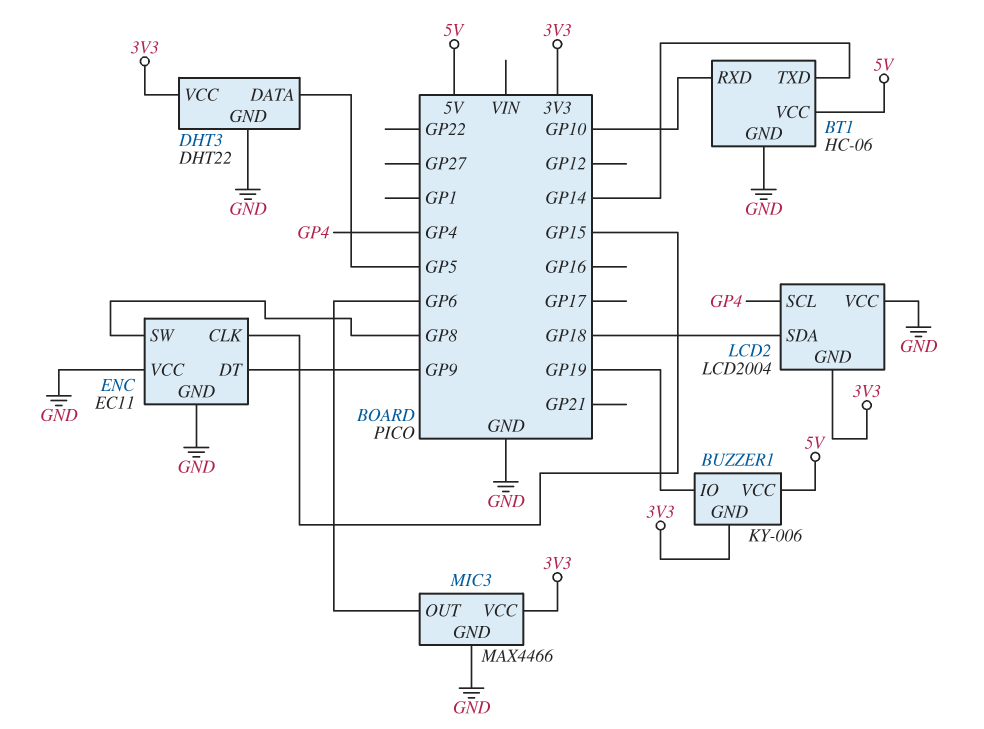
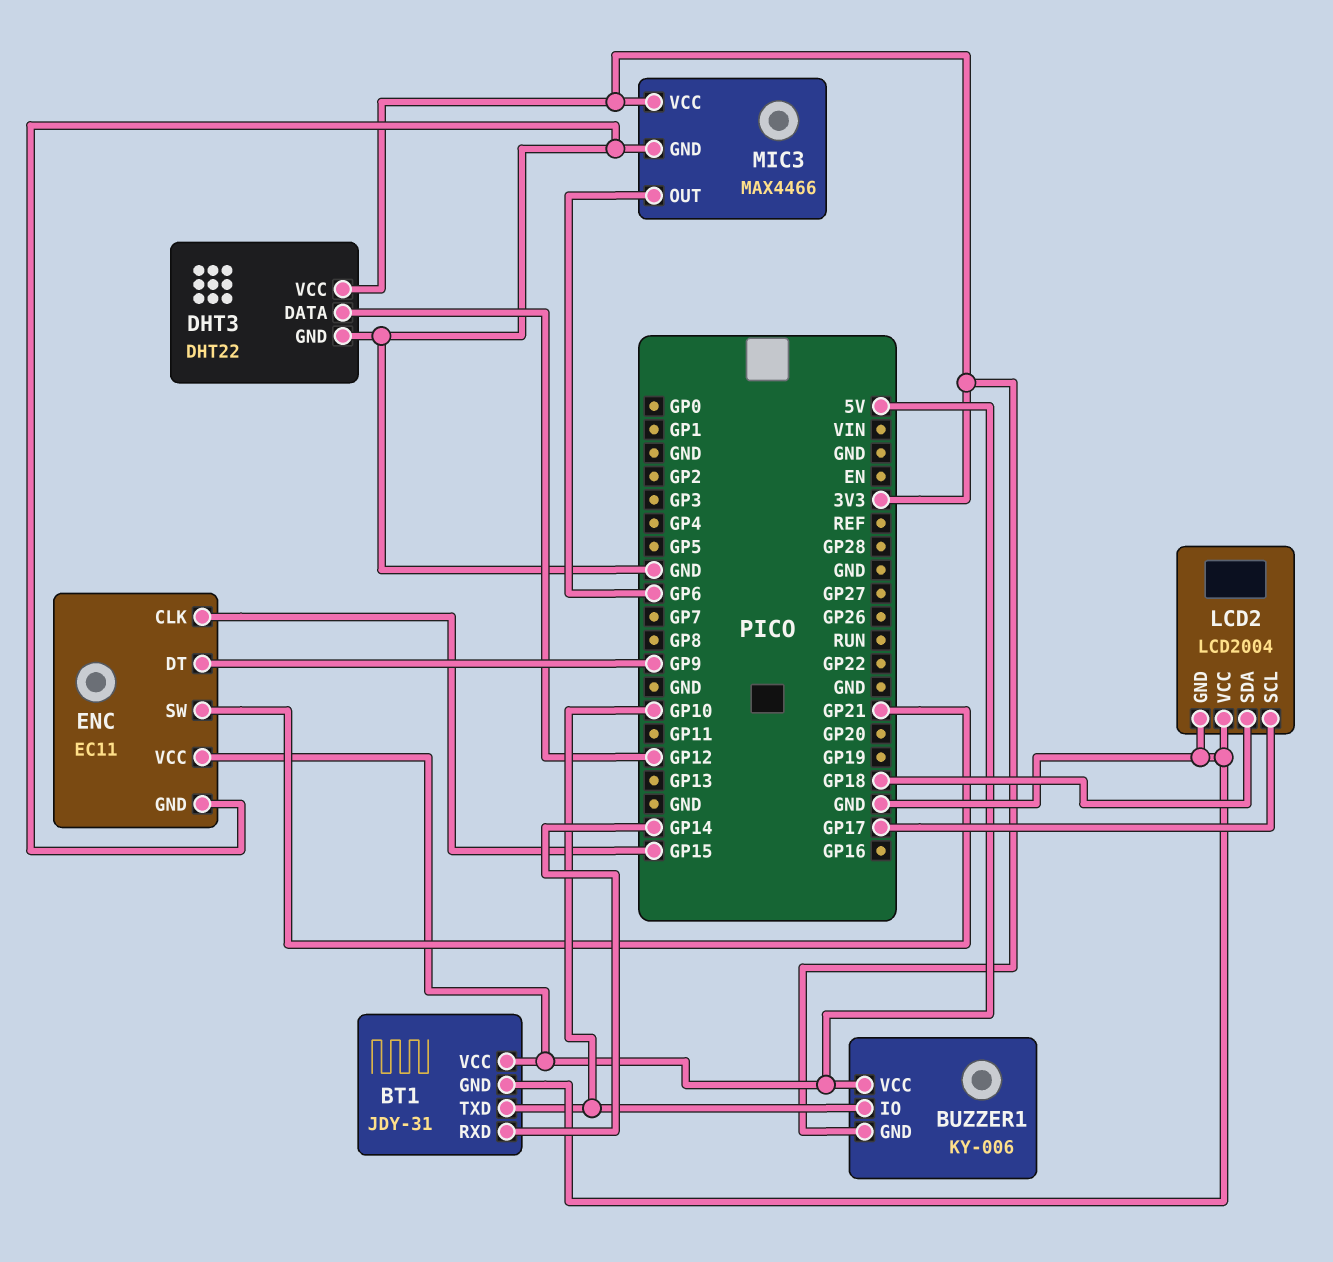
BT1: HC-06 -> JDY-31
BT1 pin RXD: GP10 -> GP14
BT1 pin TXD: GP14 -> GP10
BUZZER1 pin IO: GP19 -> GP10
DHT3 pin DATA: GP5 -> GP12
ENC pin SW: GP8 -> GP21
ENC pin VCC: GND -> 5V
LCD2 pin GND: 3V3 -> GND
LCD2 pin SCL: GP4 -> GP17

